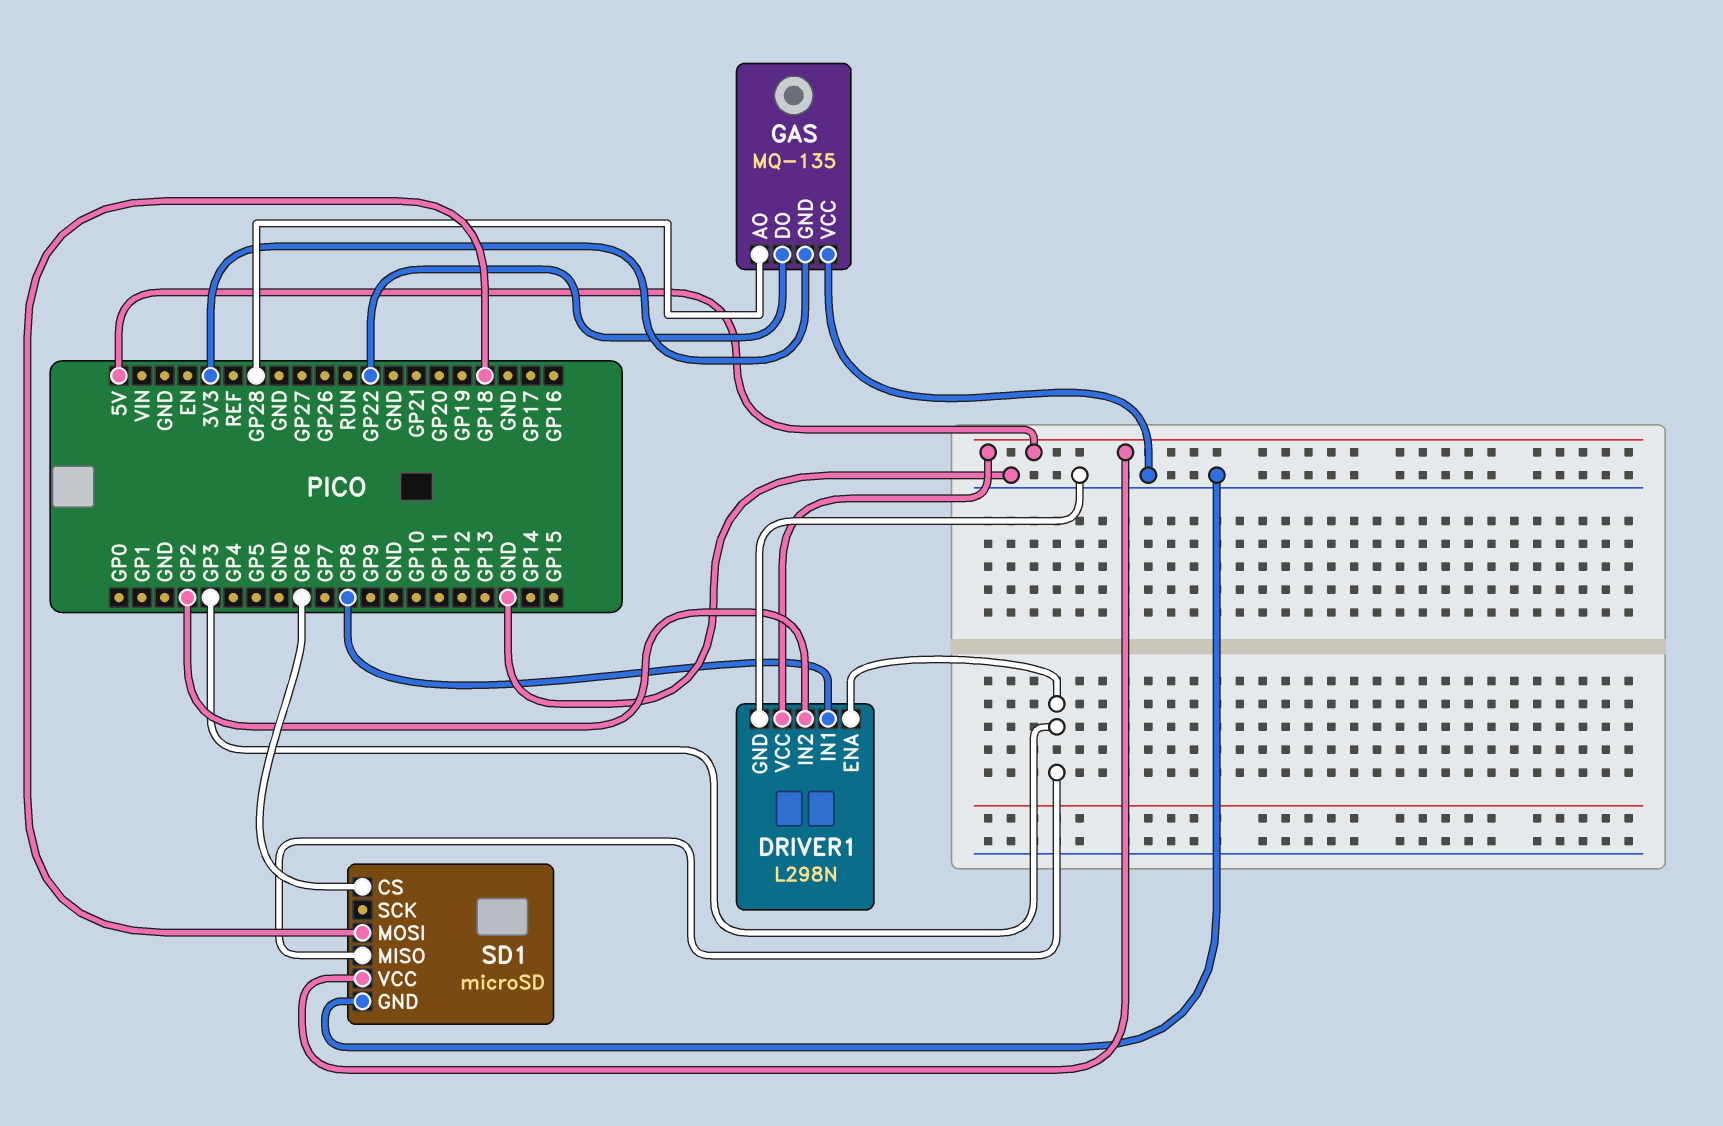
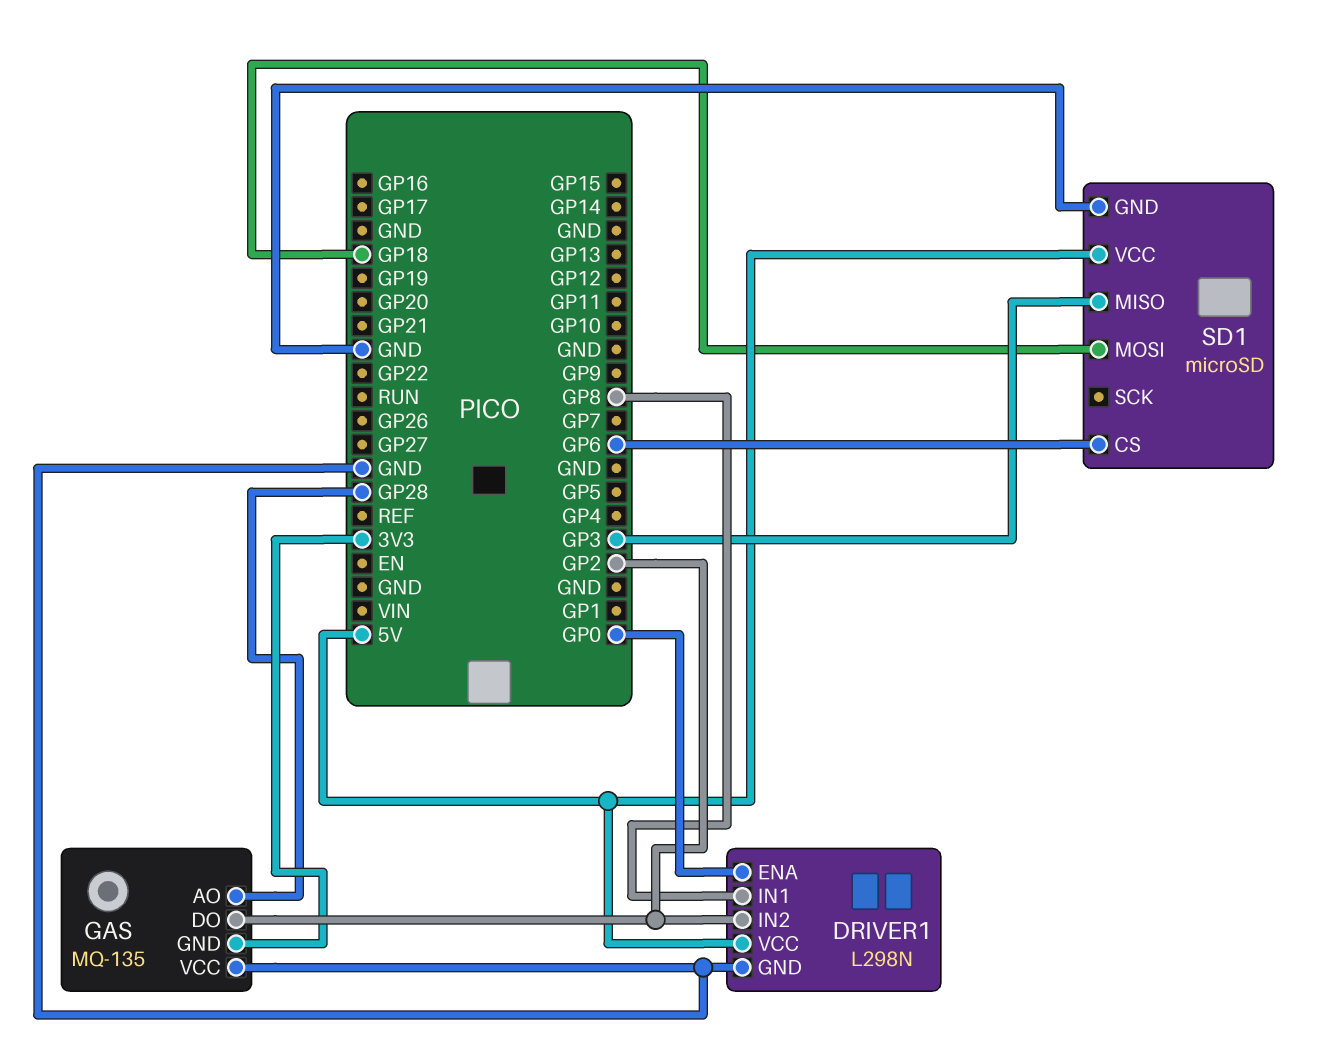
DRIVER1 pin ENA: GP3 -> GP0
GAS pin DO: GP22 -> GP2

